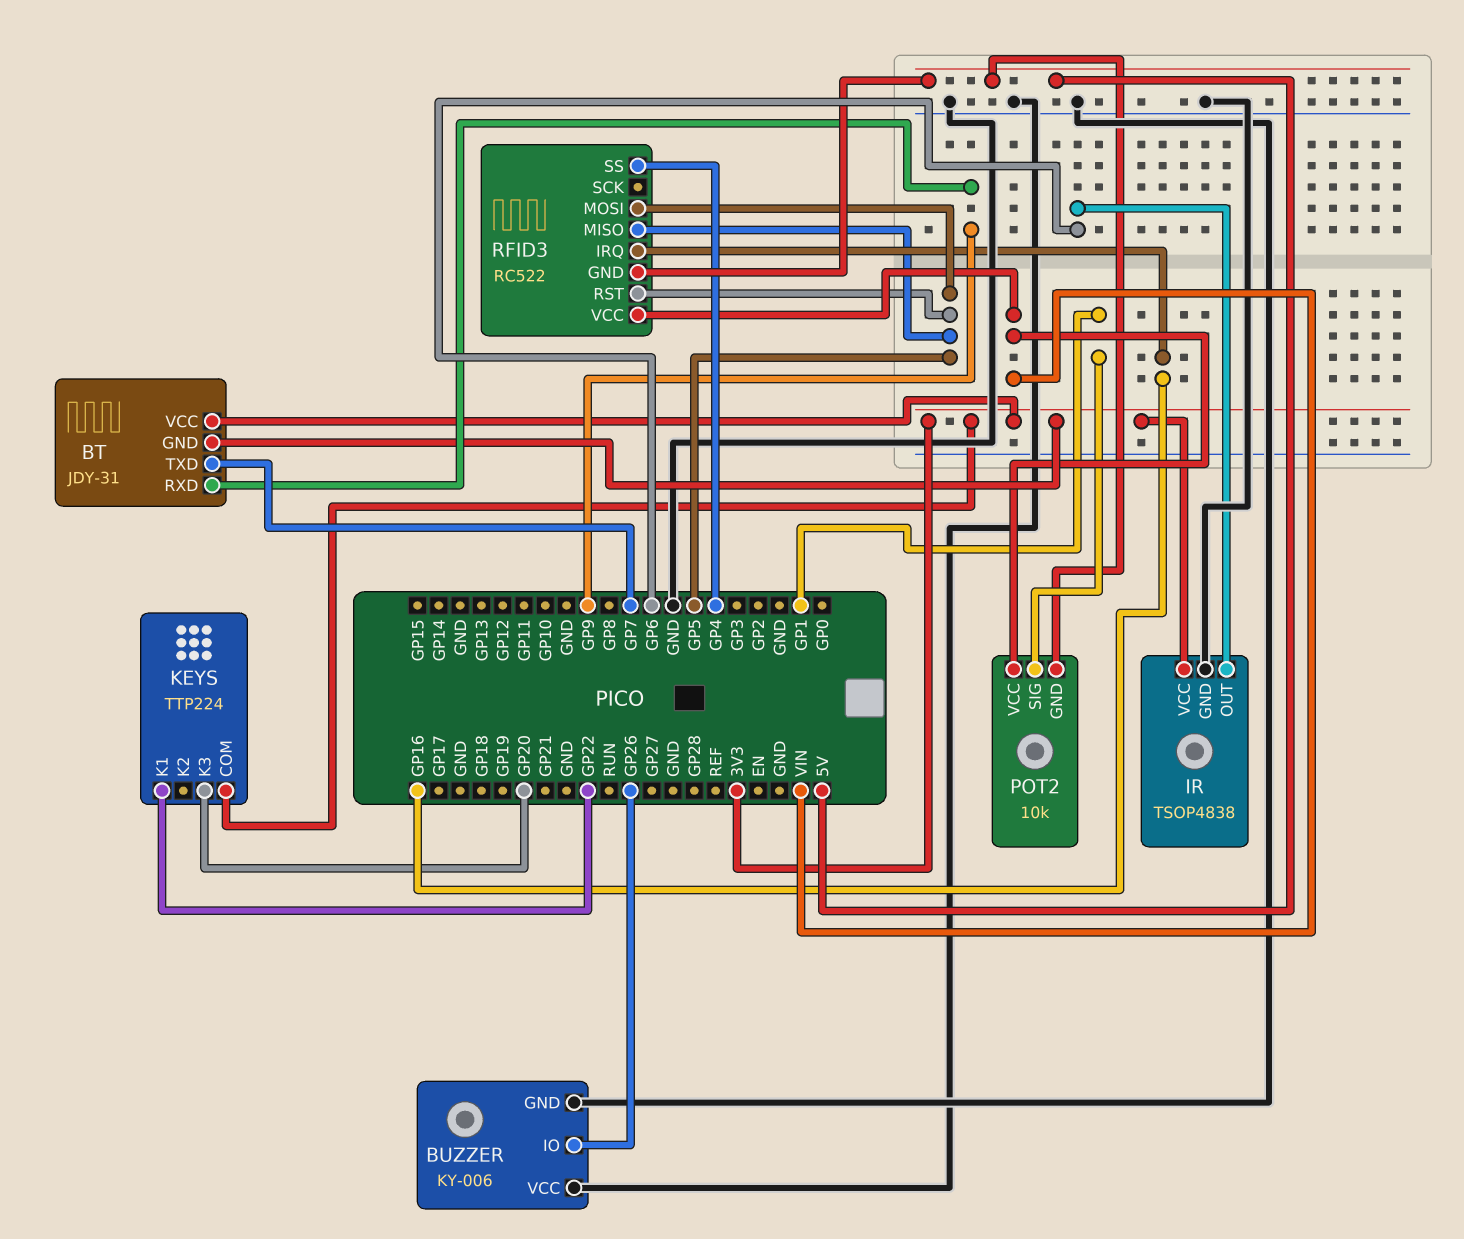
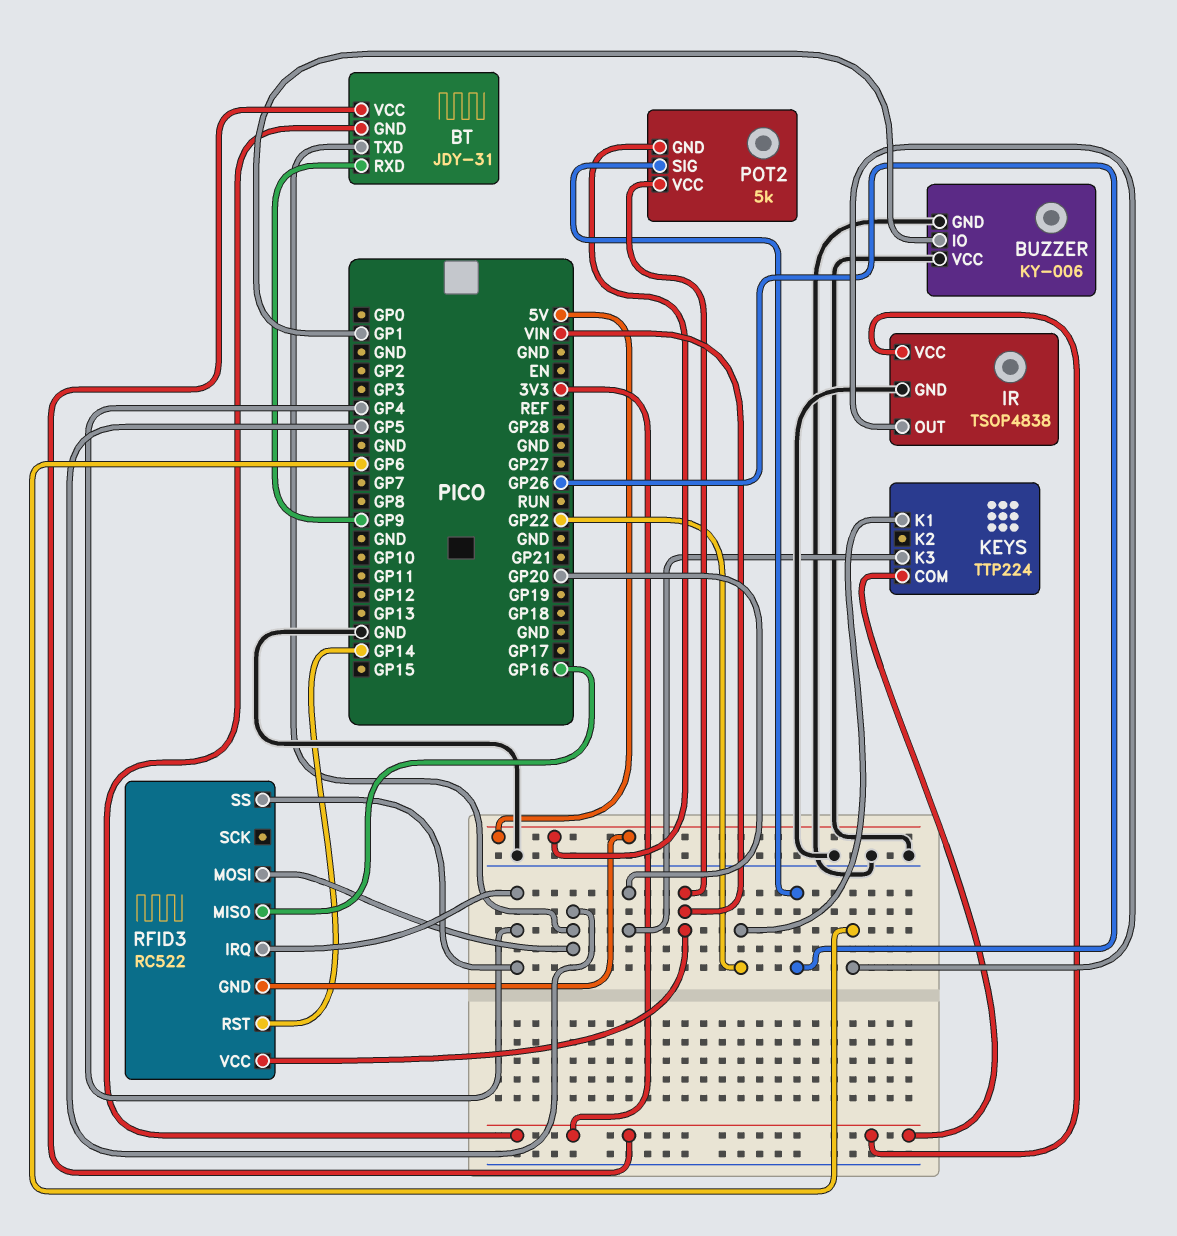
BT pin TXD: GP7 -> GP5
BUZZER pin IO: GP26 -> GP1
POT2: 10k -> 5k
POT2 pin SIG: GP1 -> GP26
RFID3 pin IRQ: GP16 -> GP4
RFID3 pin MISO: GP5 -> GP16
RFID3 pin RST: GP5 -> GP14

